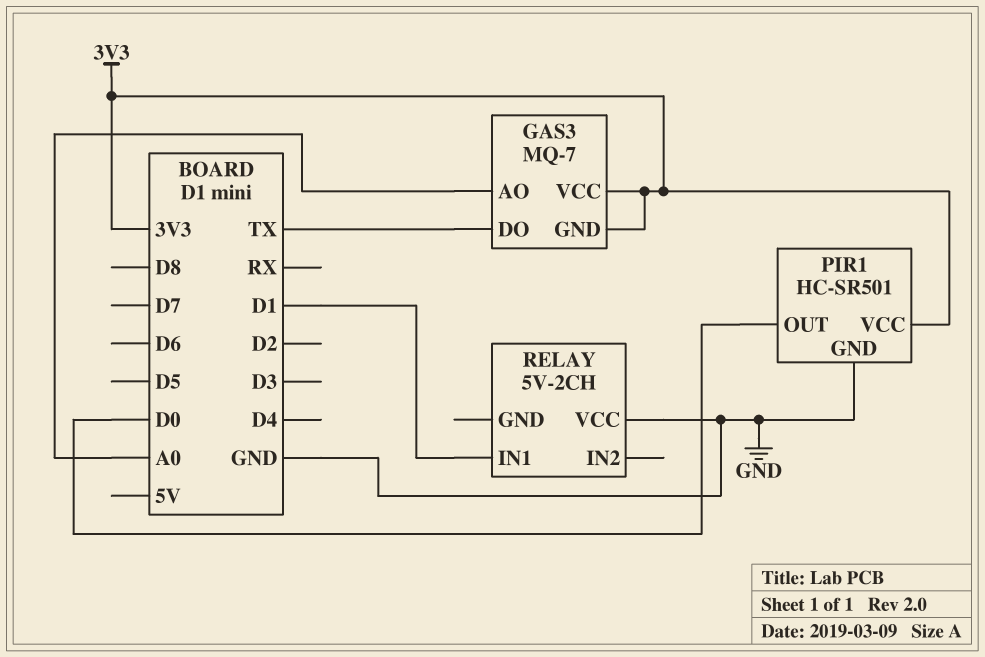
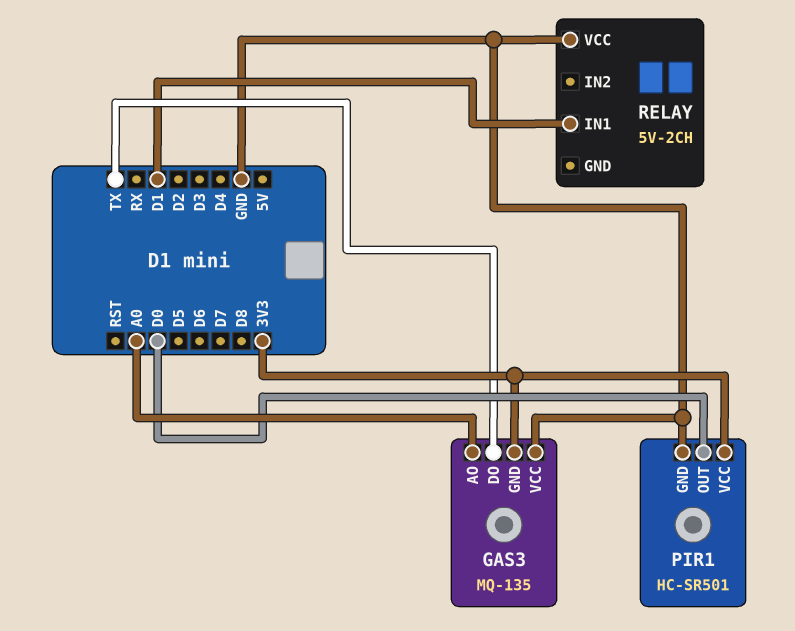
GAS3: MQ-7 -> MQ-135
GAS3 pin VCC: 3V3 -> GND

